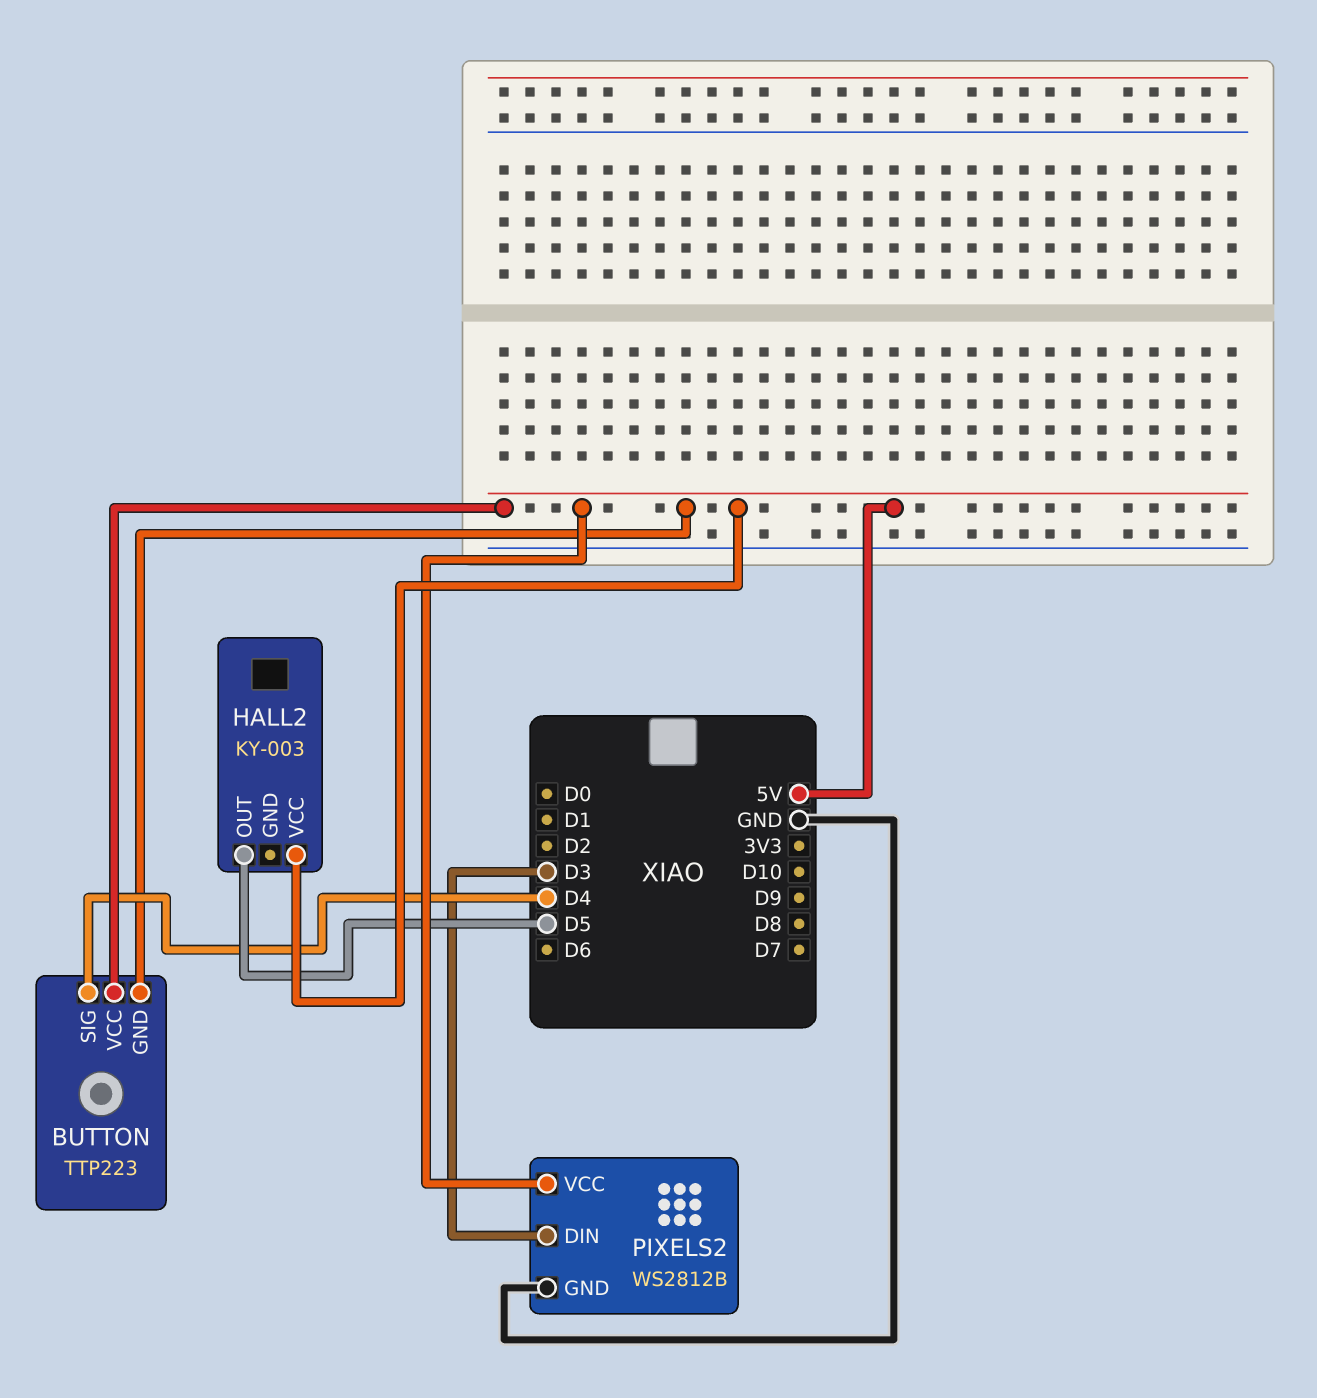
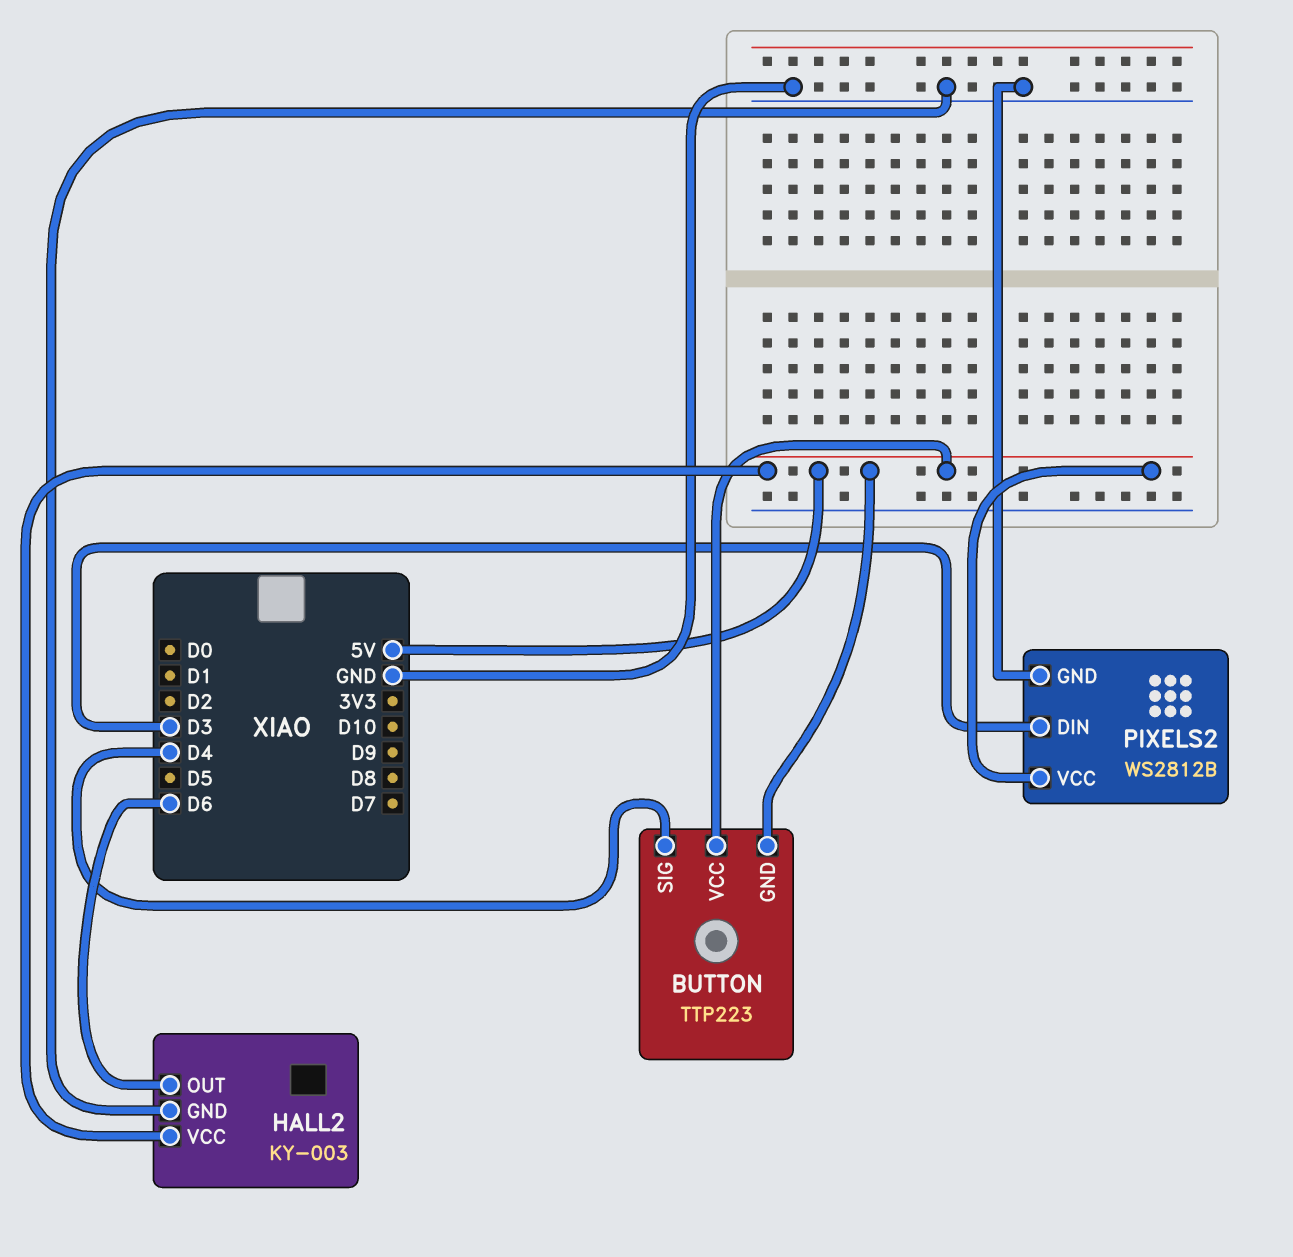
HALL2 pin GND: none -> GND
HALL2 pin OUT: D5 -> D6

